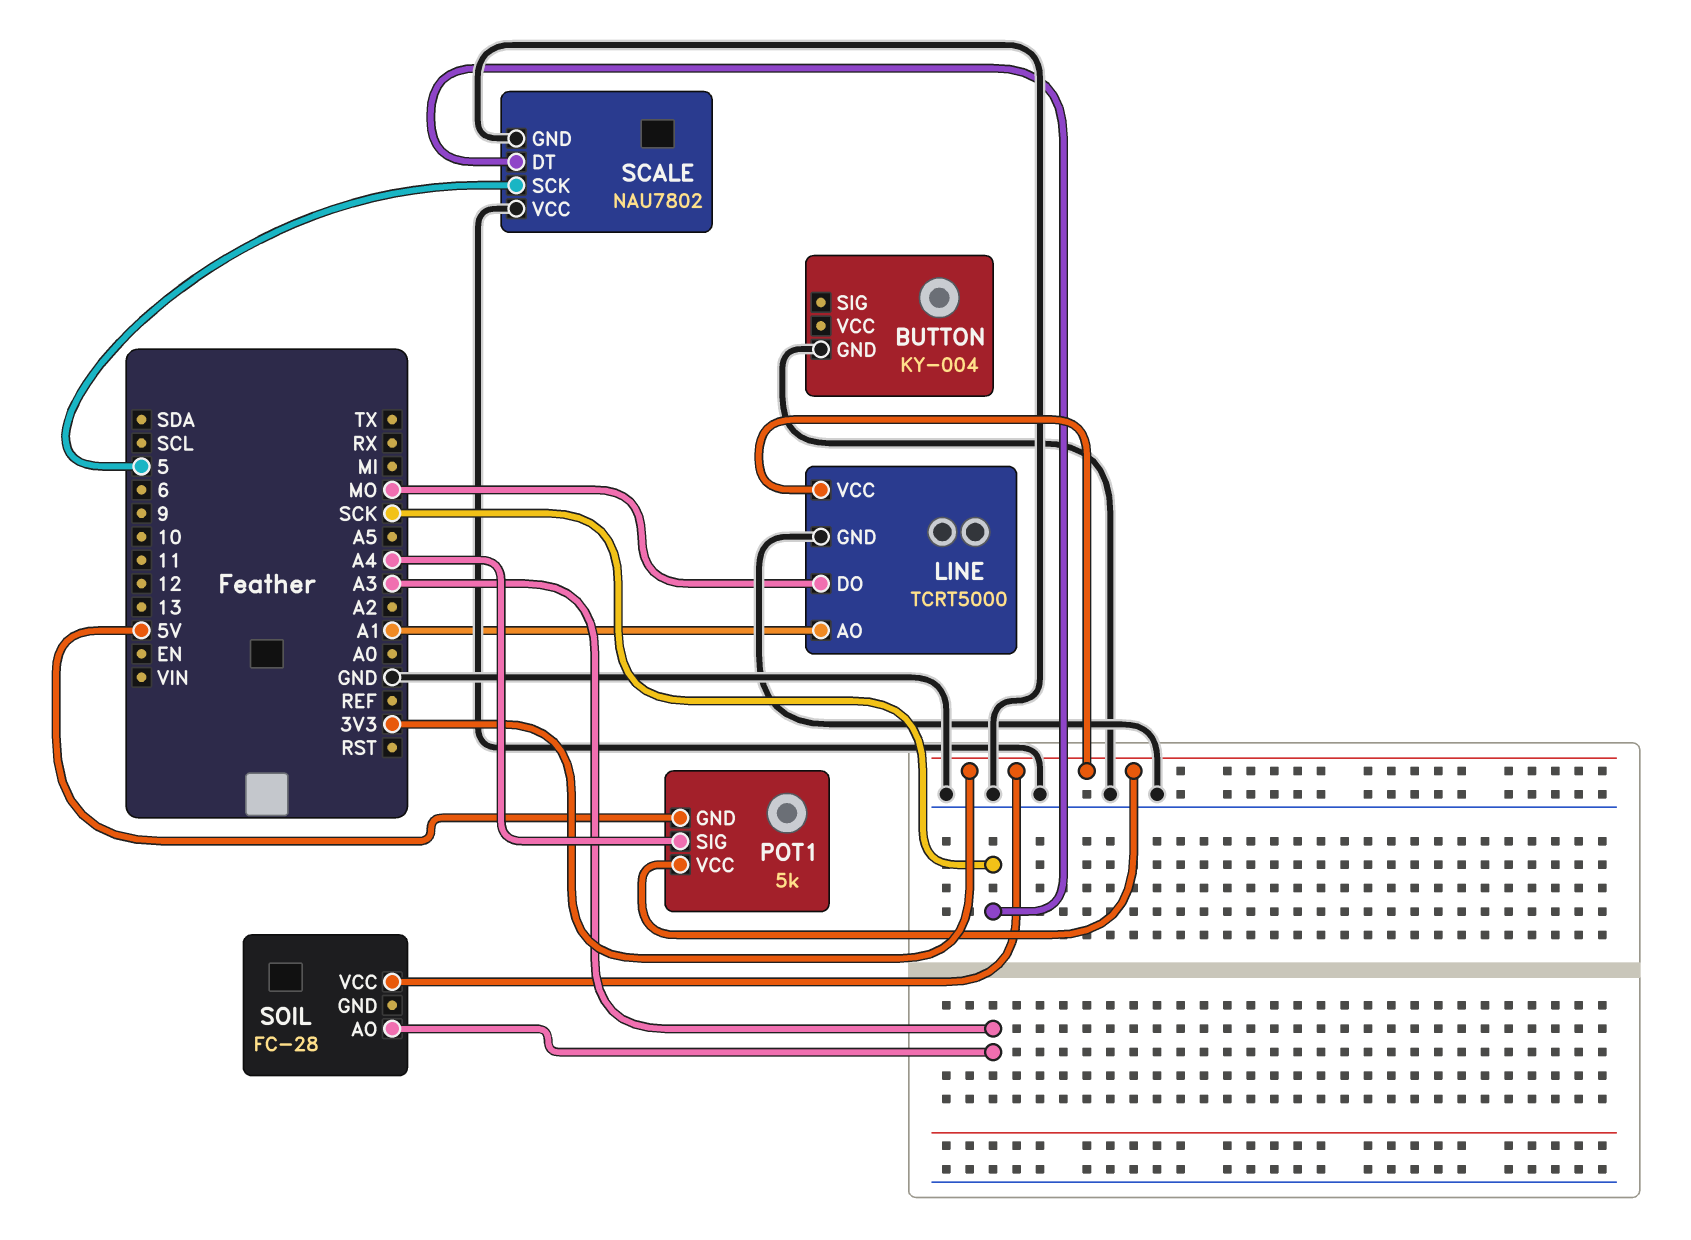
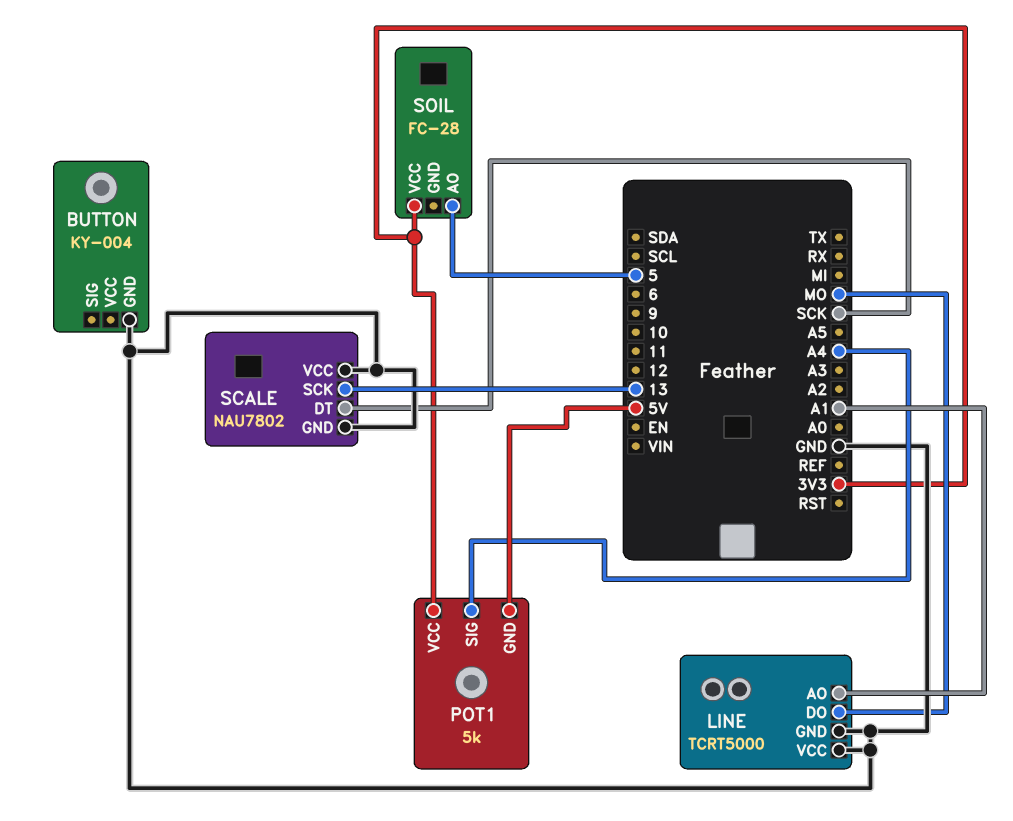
LINE pin VCC: 3V3 -> GND
SCALE pin SCK: 5 -> 13
SOIL pin AO: A3 -> 5

